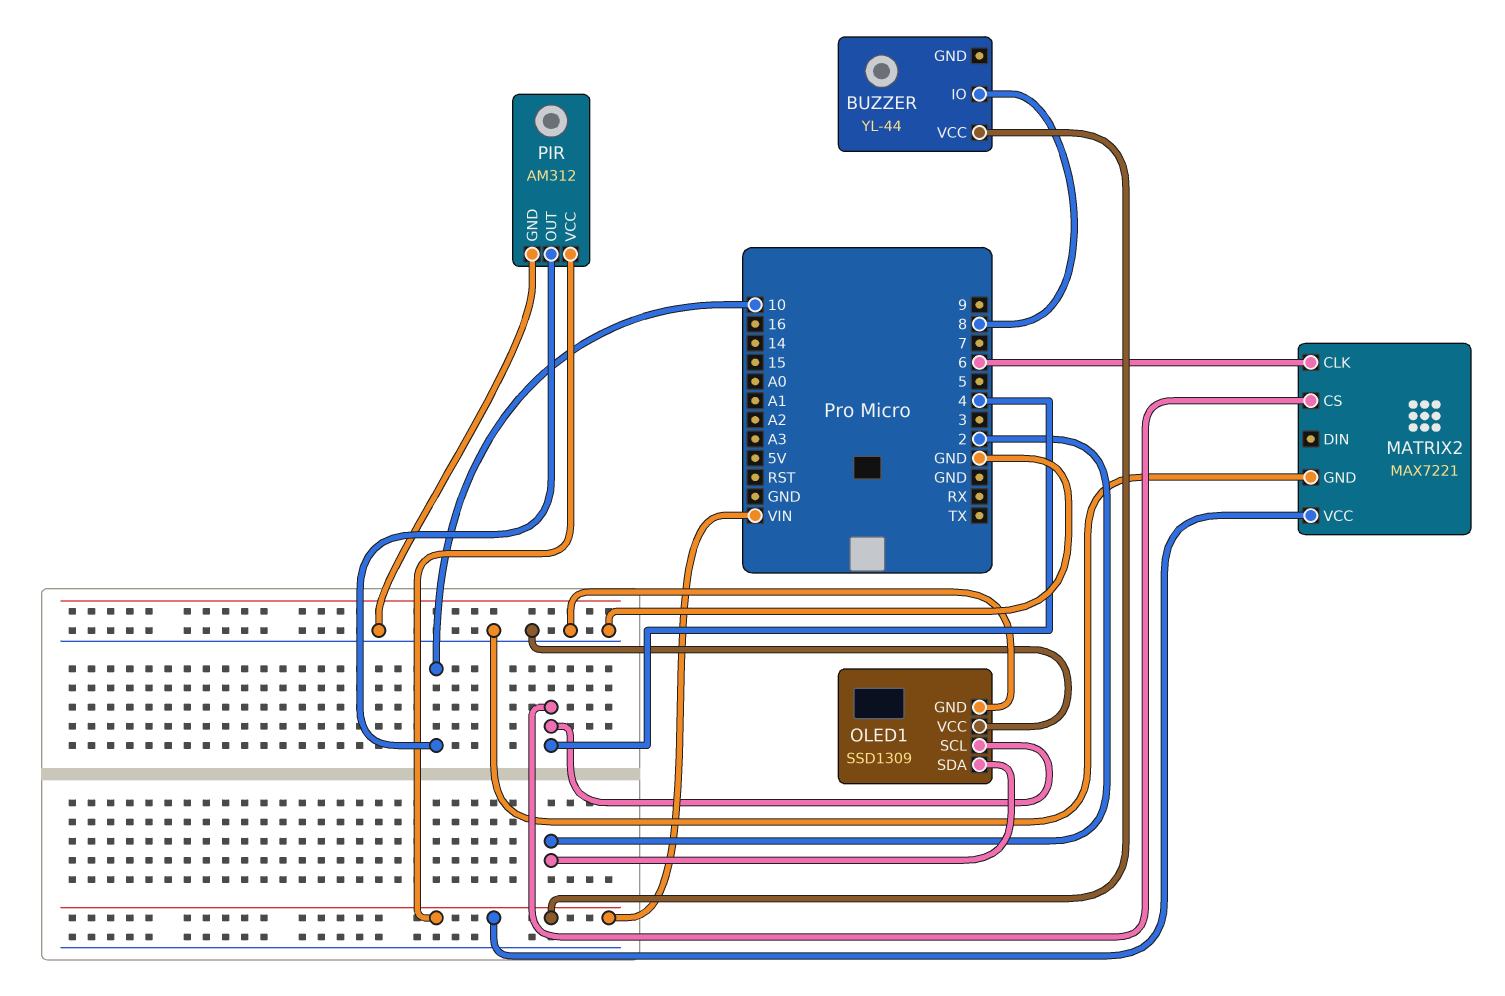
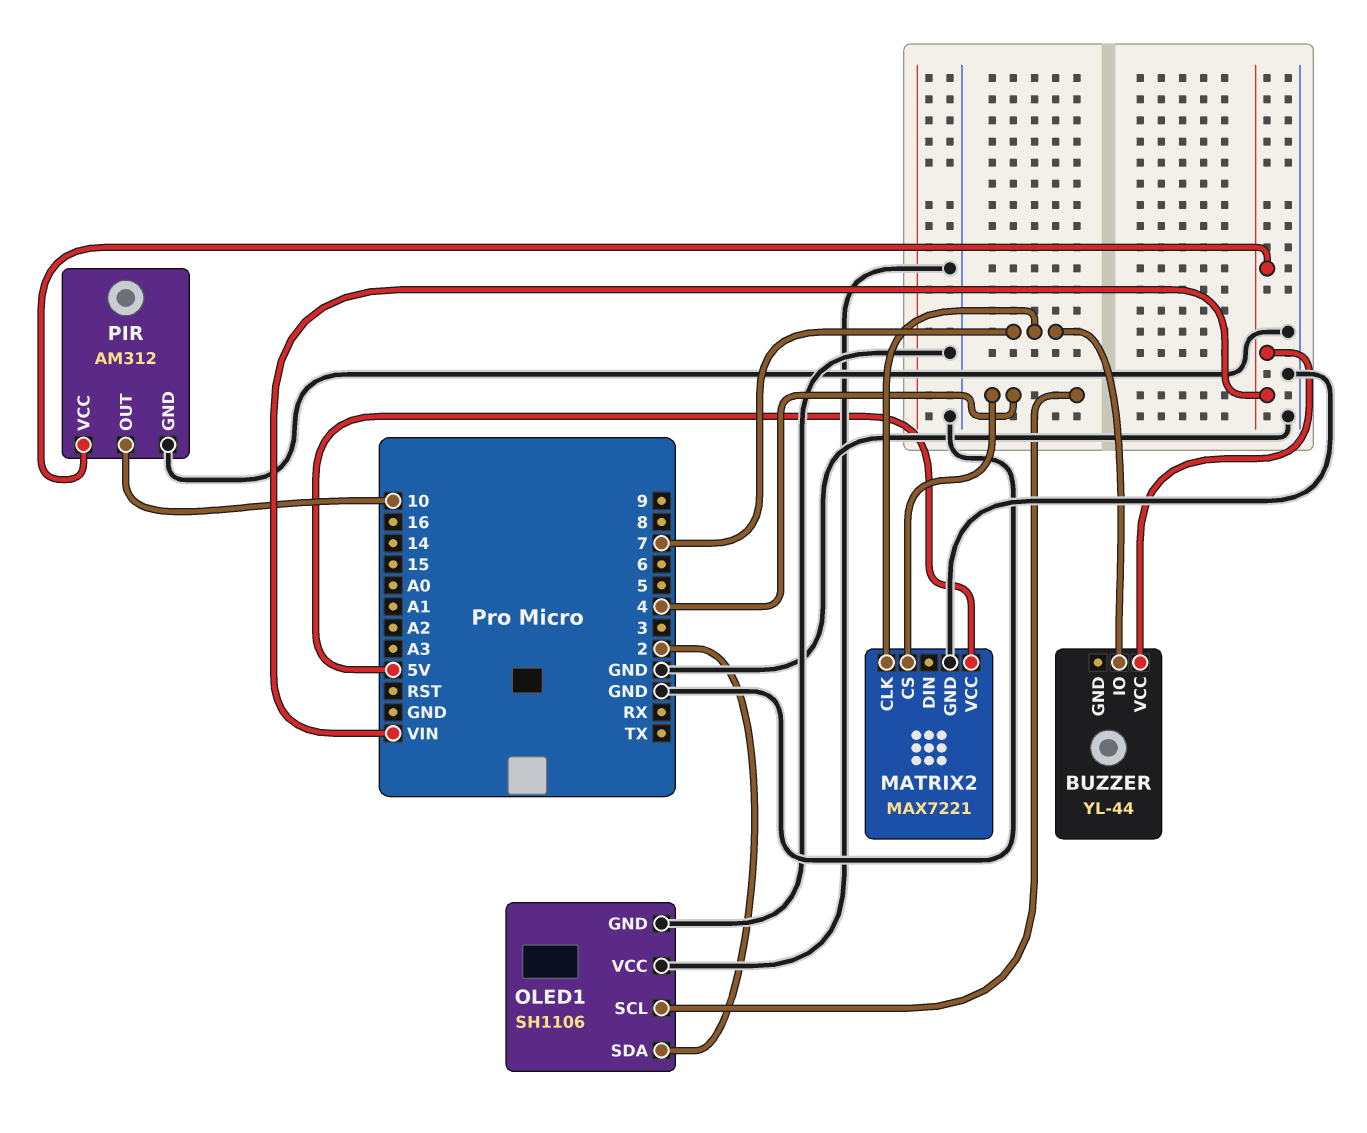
BUZZER pin IO: 8 -> 7
MATRIX2 pin CLK: 6 -> 7
MATRIX2 pin VCC: VIN -> 5V
OLED1: SSD1309 -> SH1106

